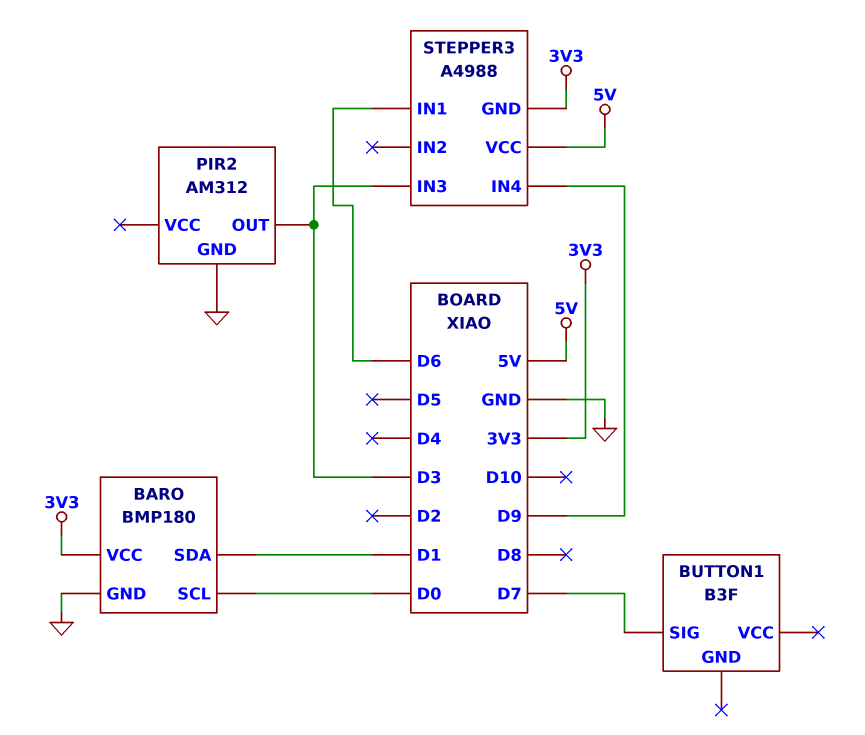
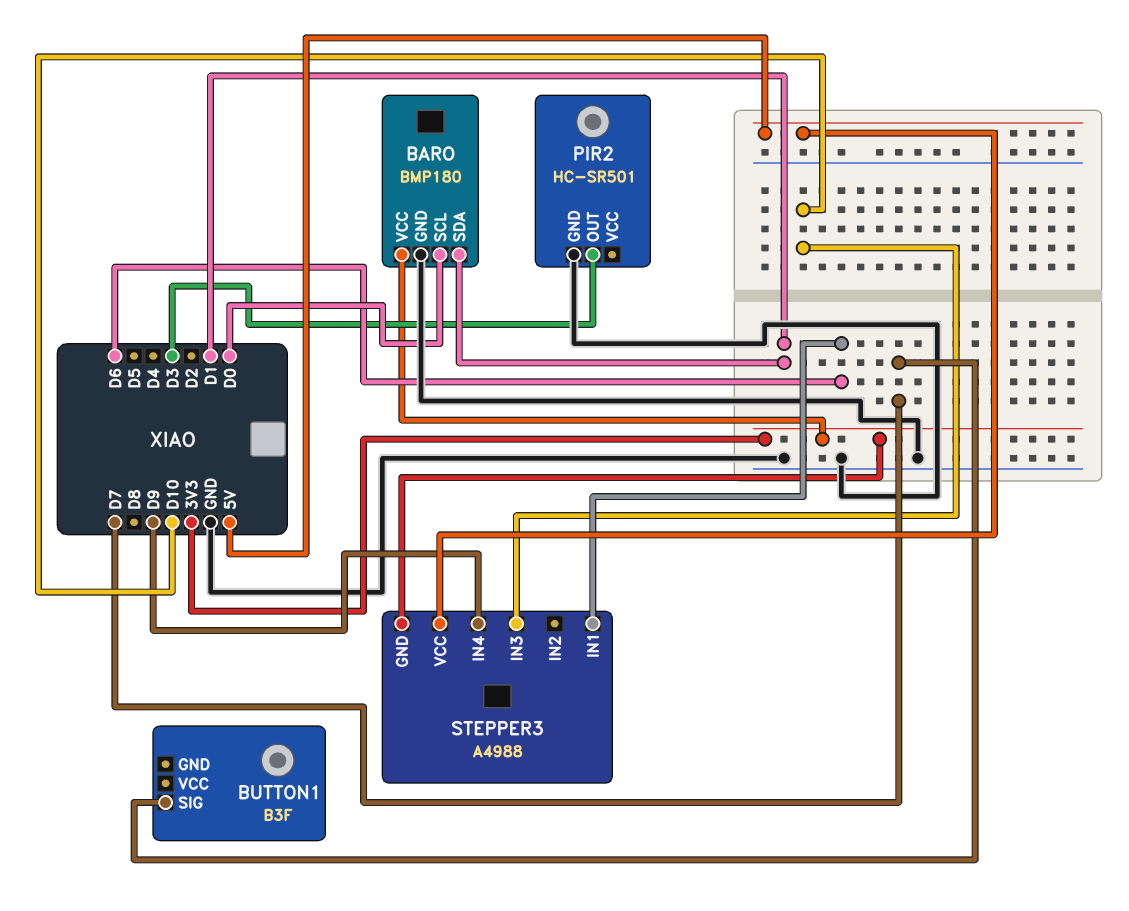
PIR2: AM312 -> HC-SR501
STEPPER3 pin IN3: D3 -> D10

